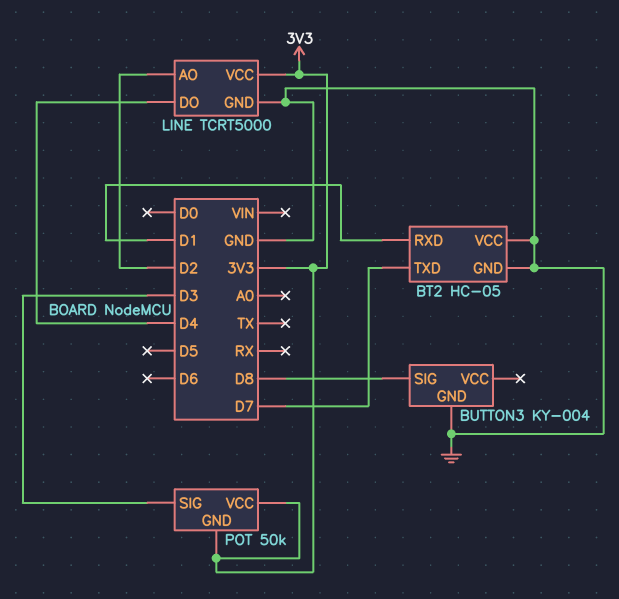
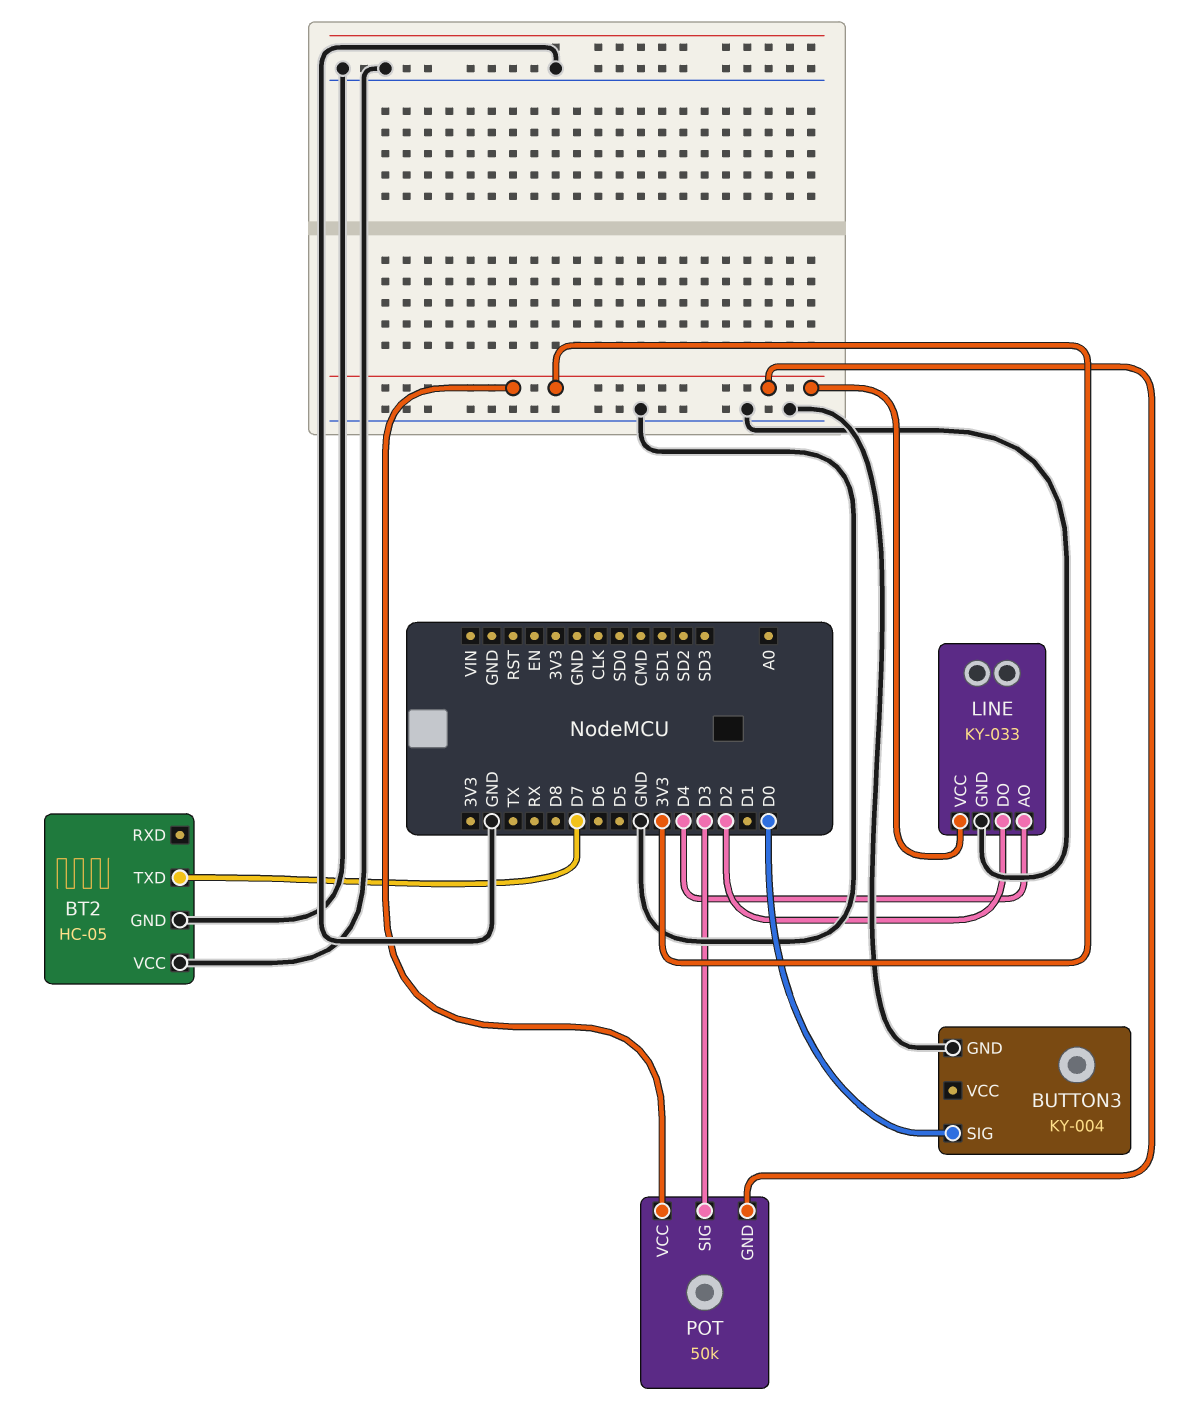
BT2 pin RXD: D1 -> none
BUTTON3 pin SIG: D8 -> D0
LINE: TCRT5000 -> KY-033
LINE pin AO: D2 -> D4
LINE pin DO: D4 -> D2

